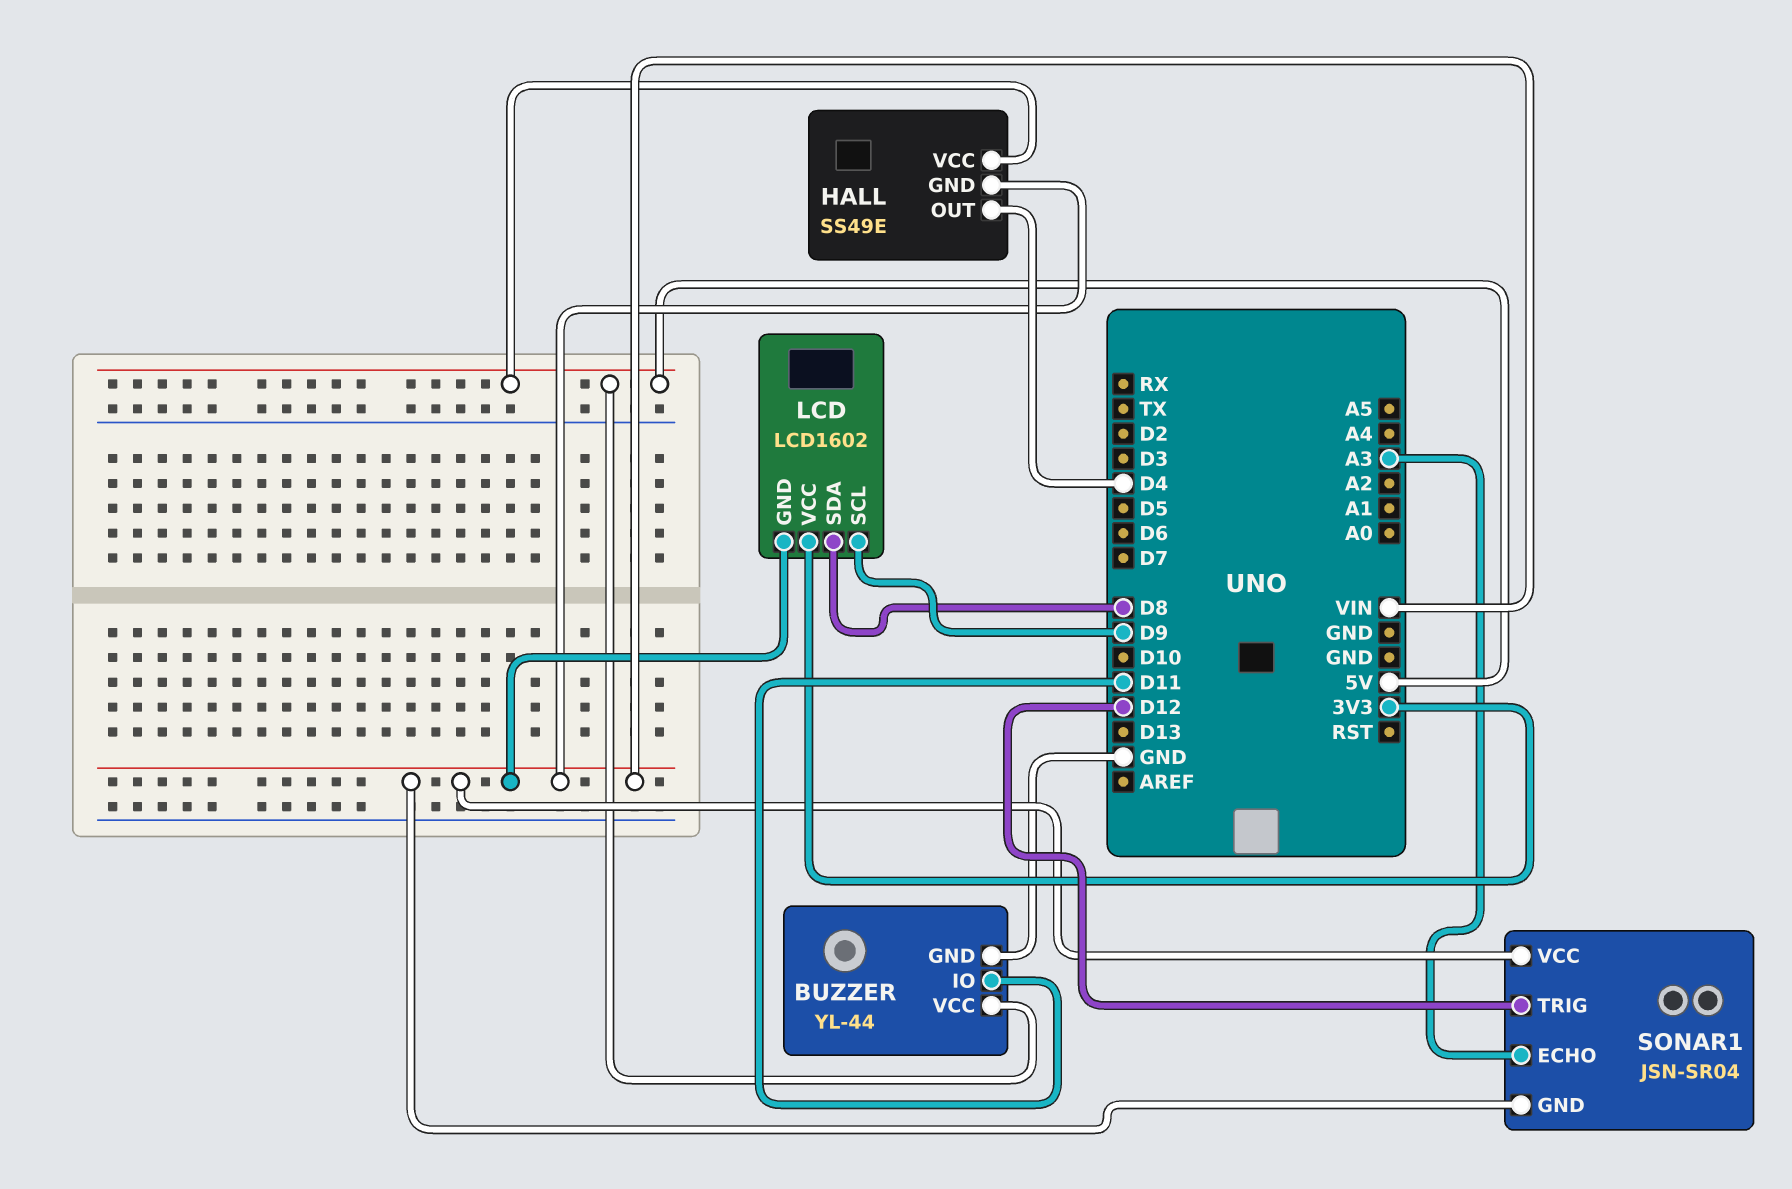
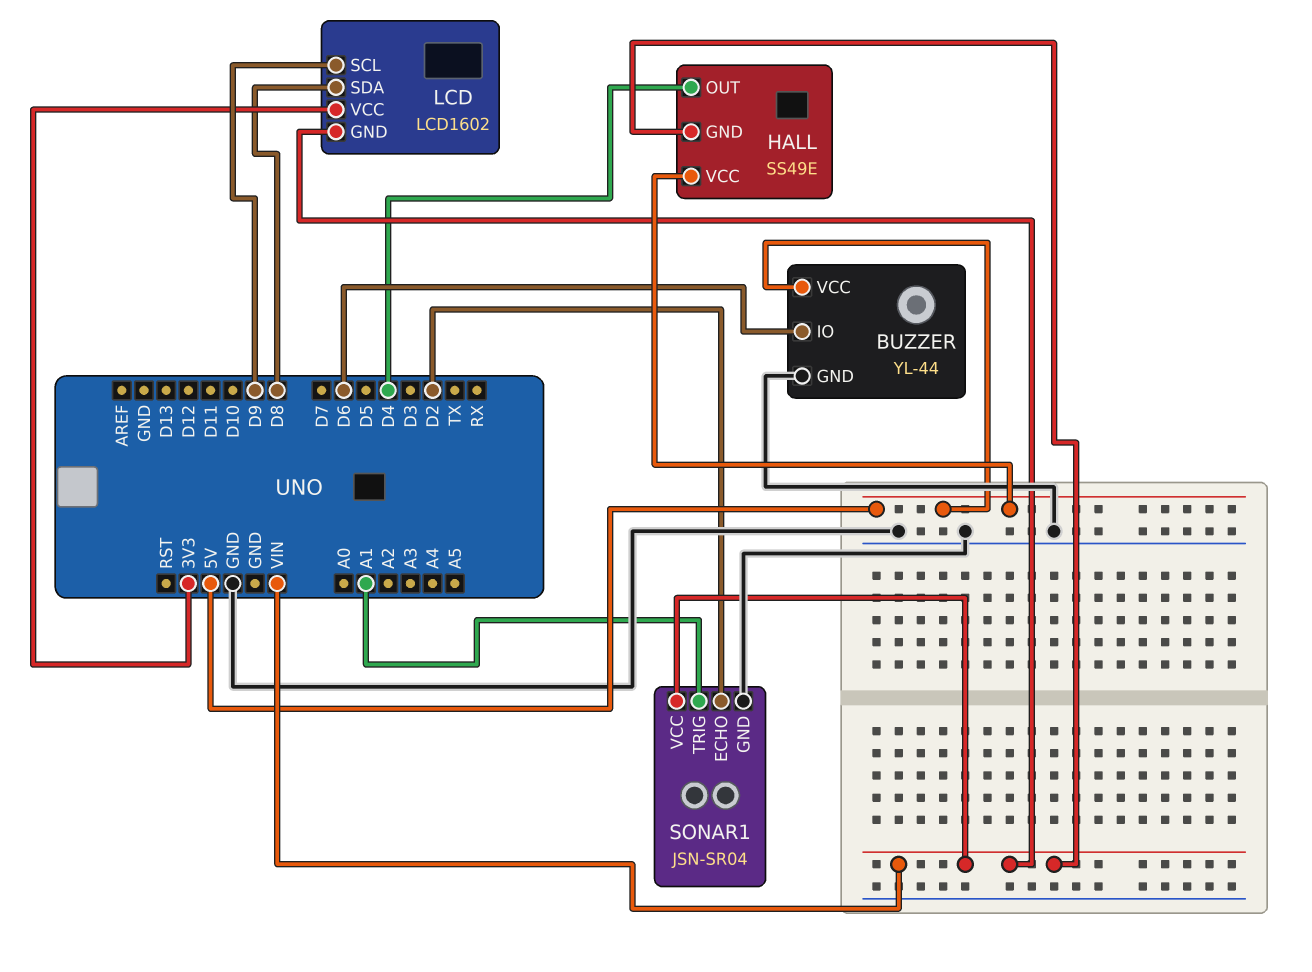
BUZZER pin IO: D11 -> D6
SONAR1 pin ECHO: A3 -> D2
SONAR1 pin GND: VIN -> GND
SONAR1 pin TRIG: D12 -> A1

